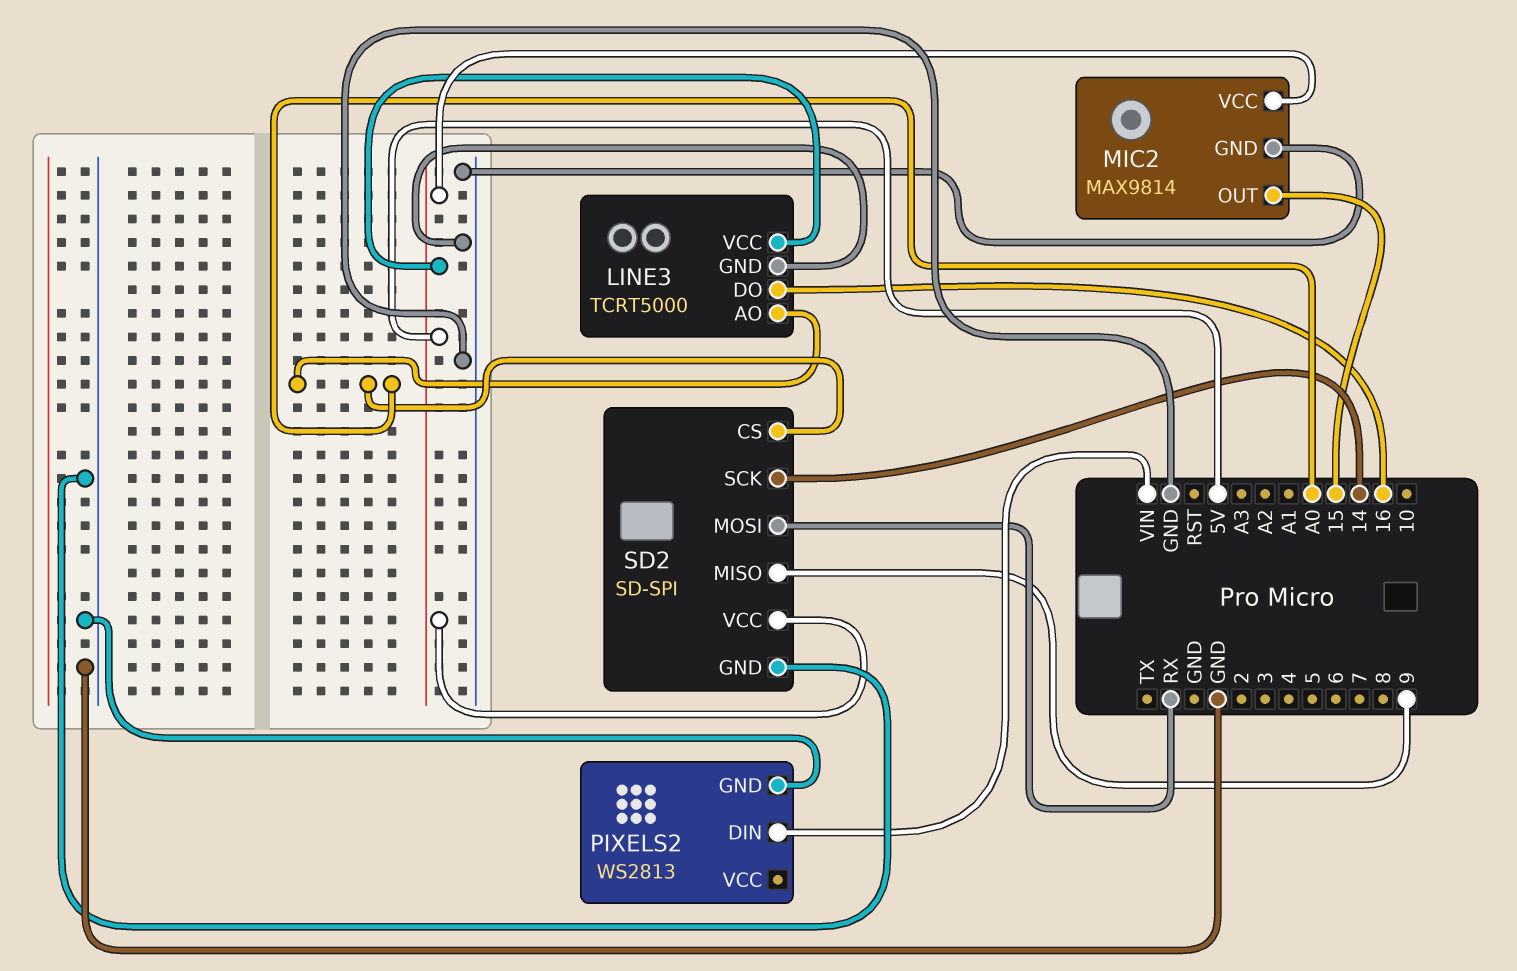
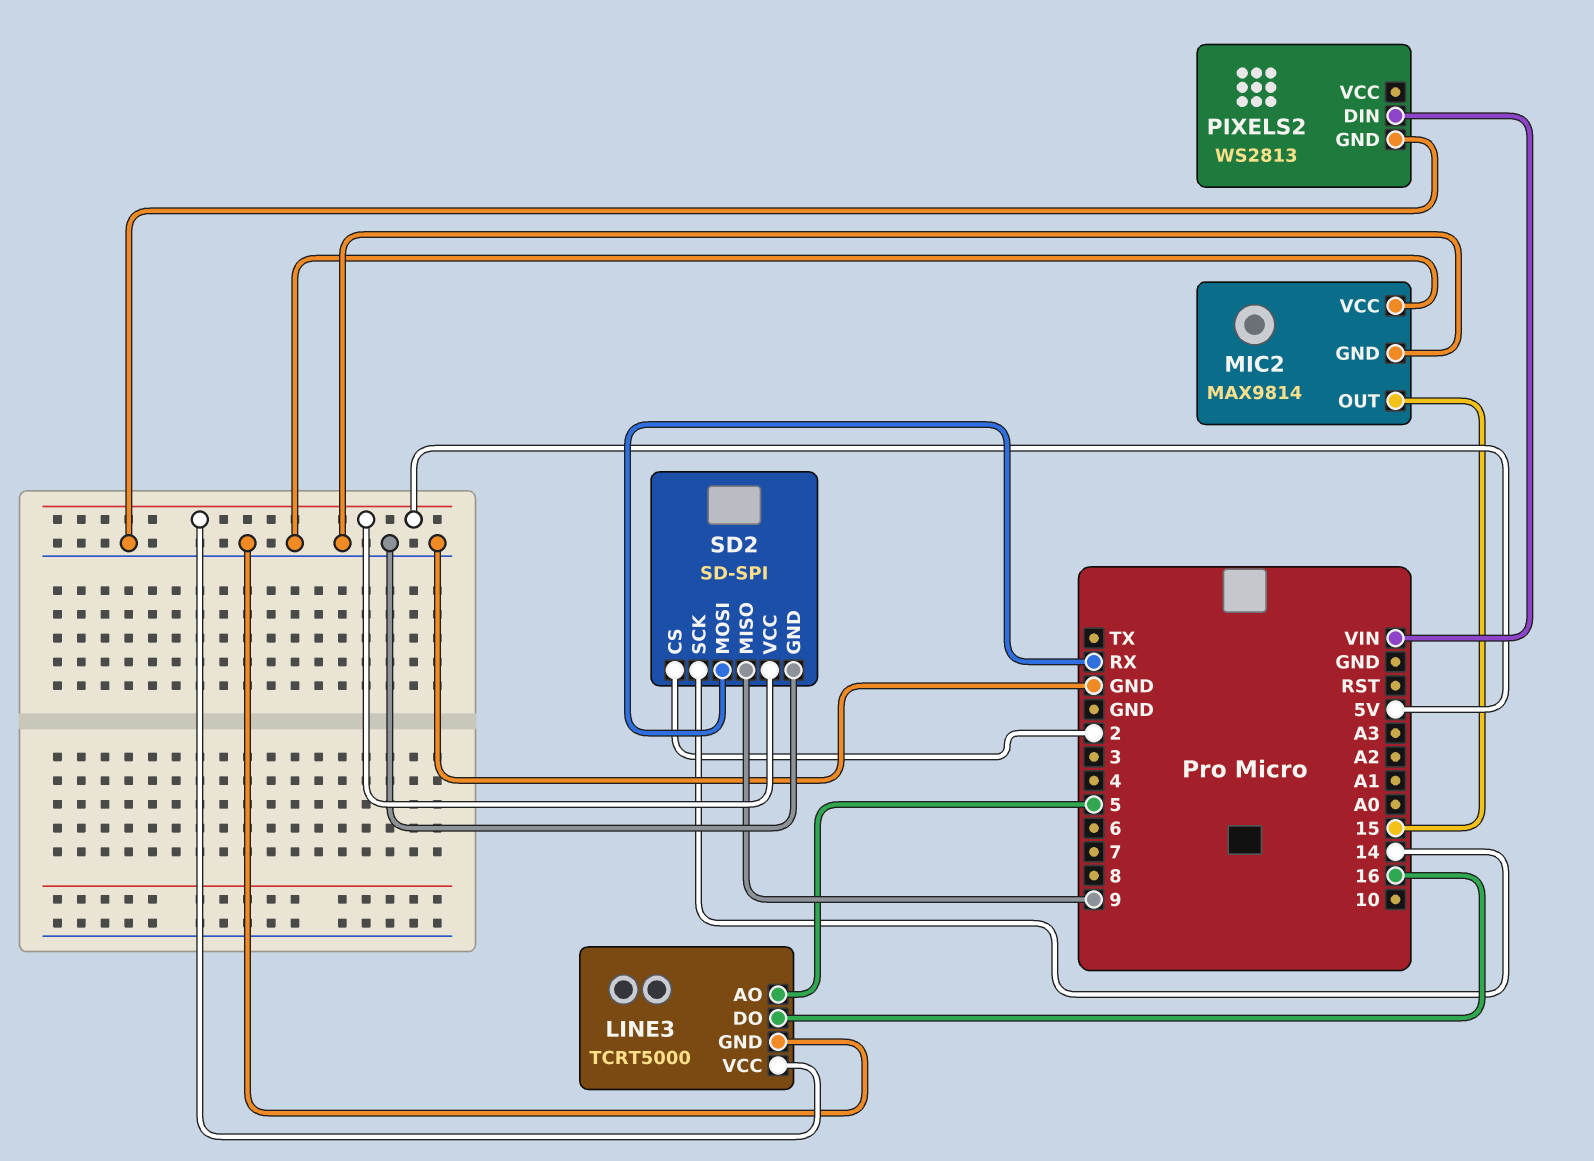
LINE3 pin AO: A0 -> 5
MIC2 pin VCC: 5V -> GND
SD2 pin CS: A0 -> 2

